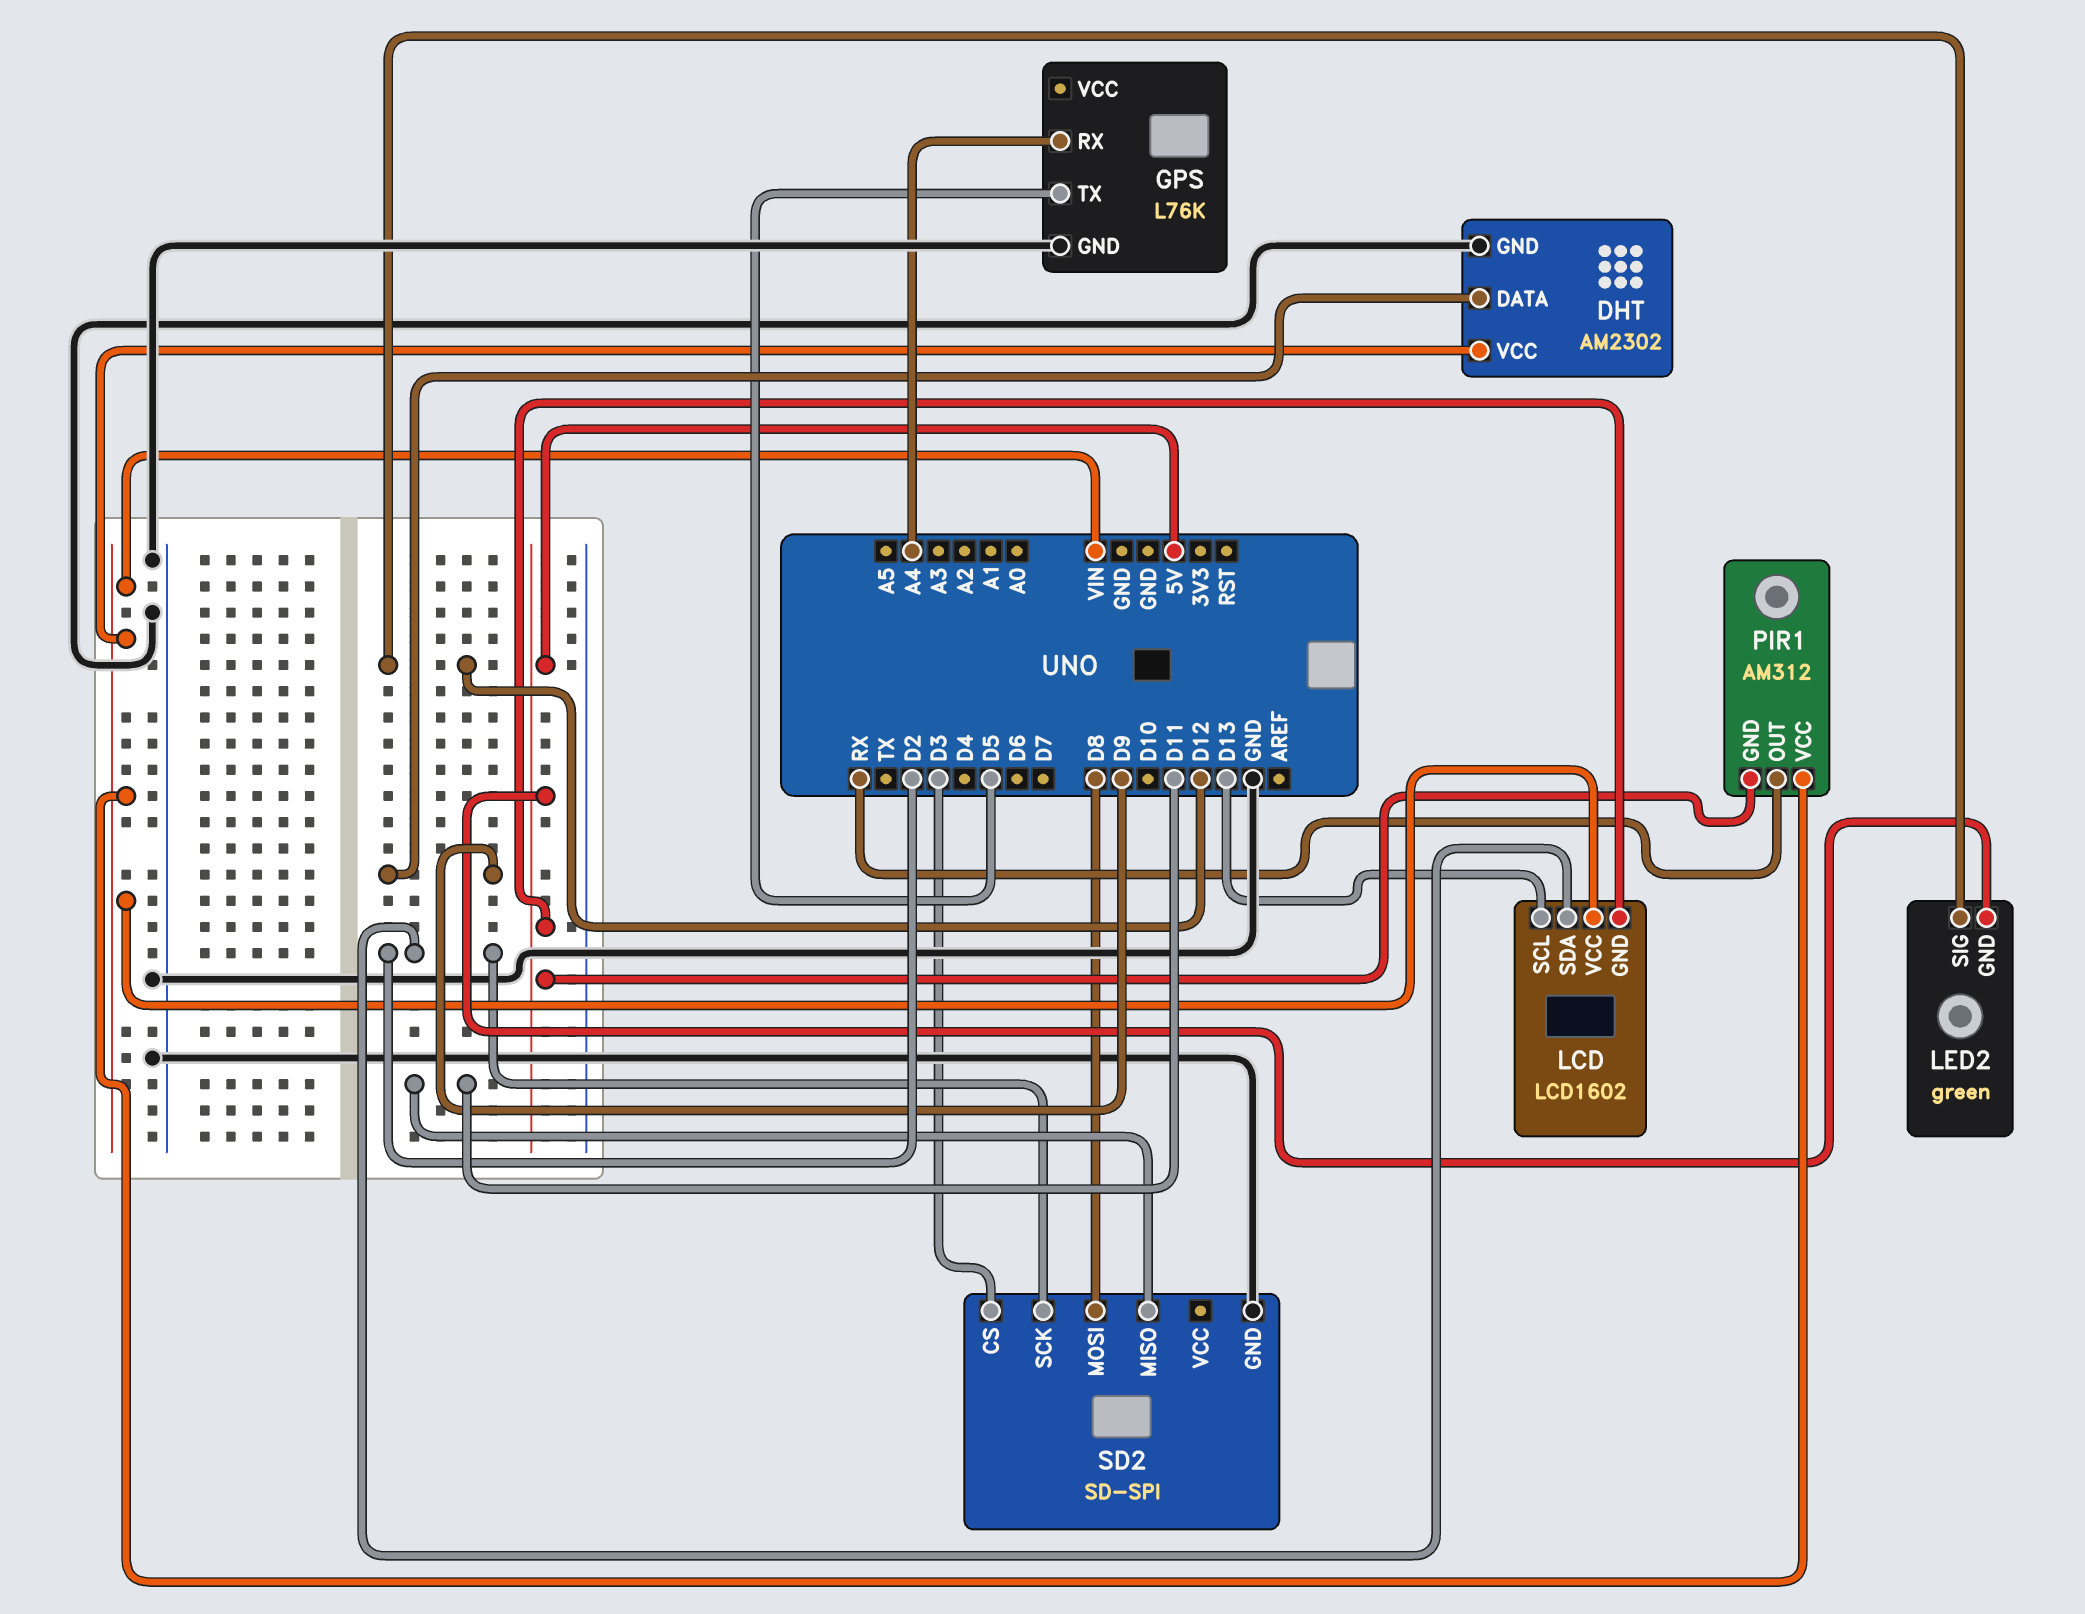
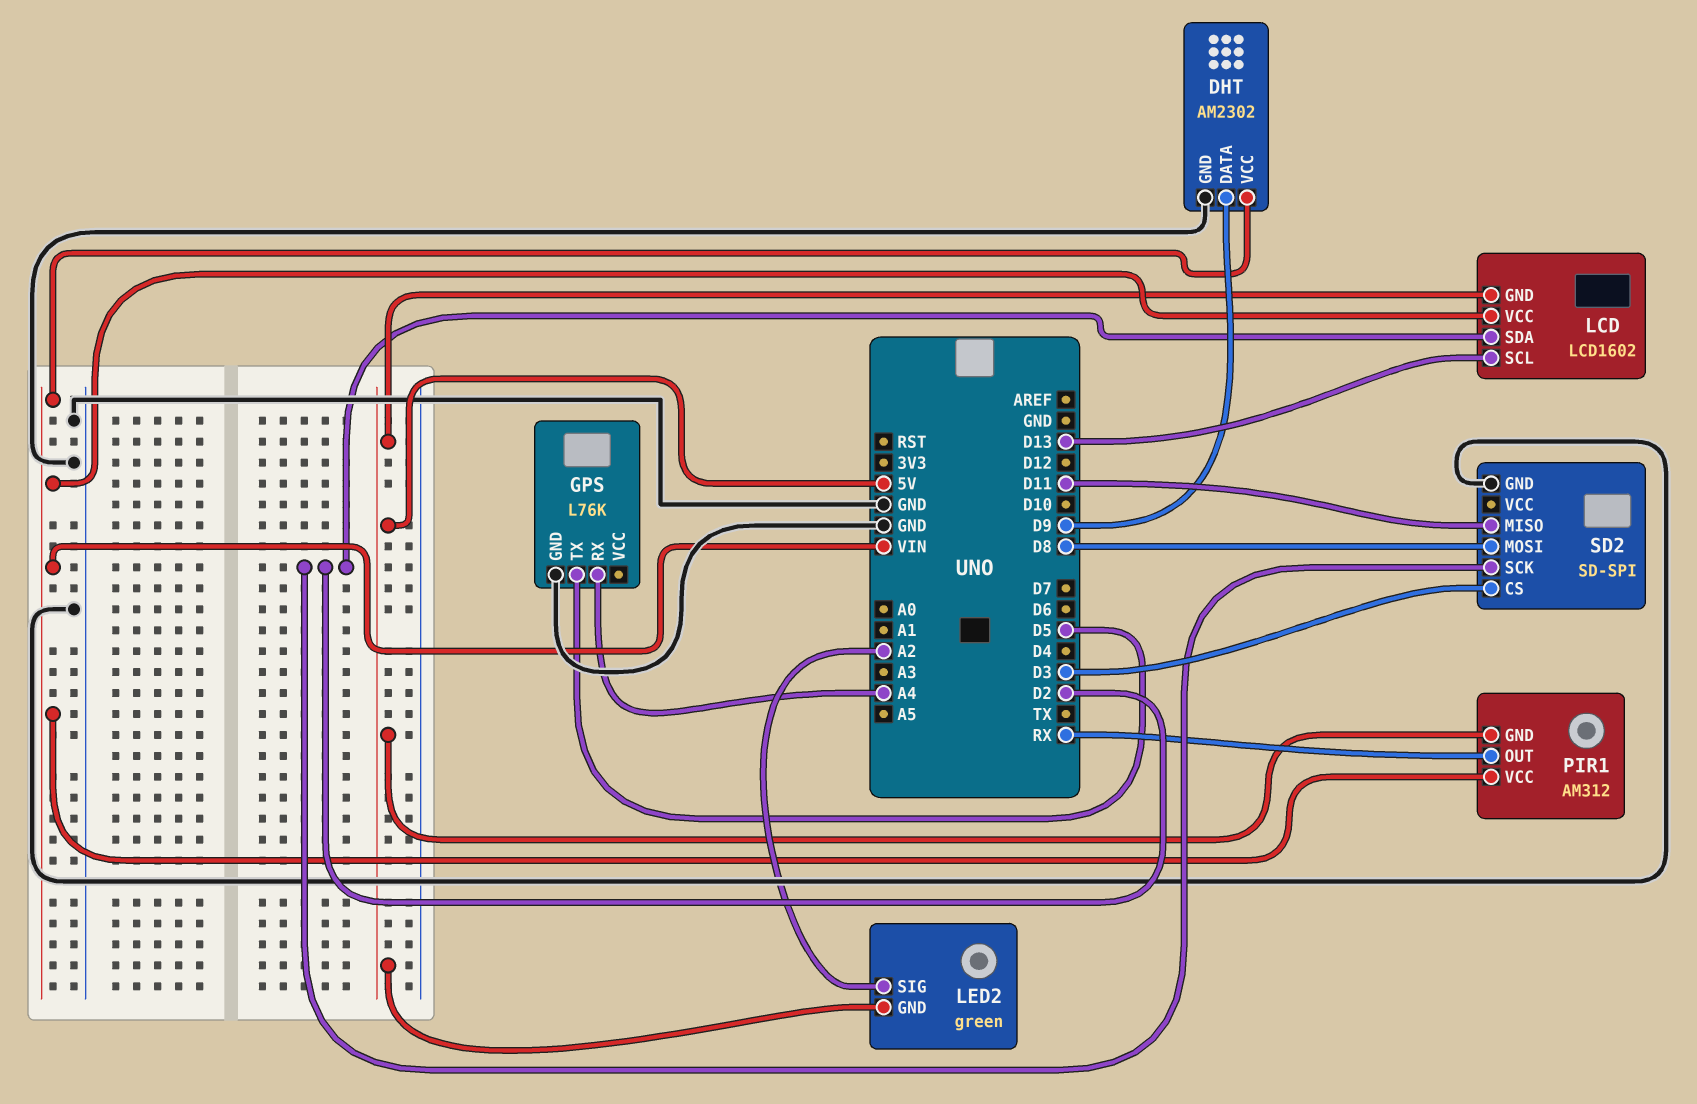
LED2 pin SIG: D12 -> A2

